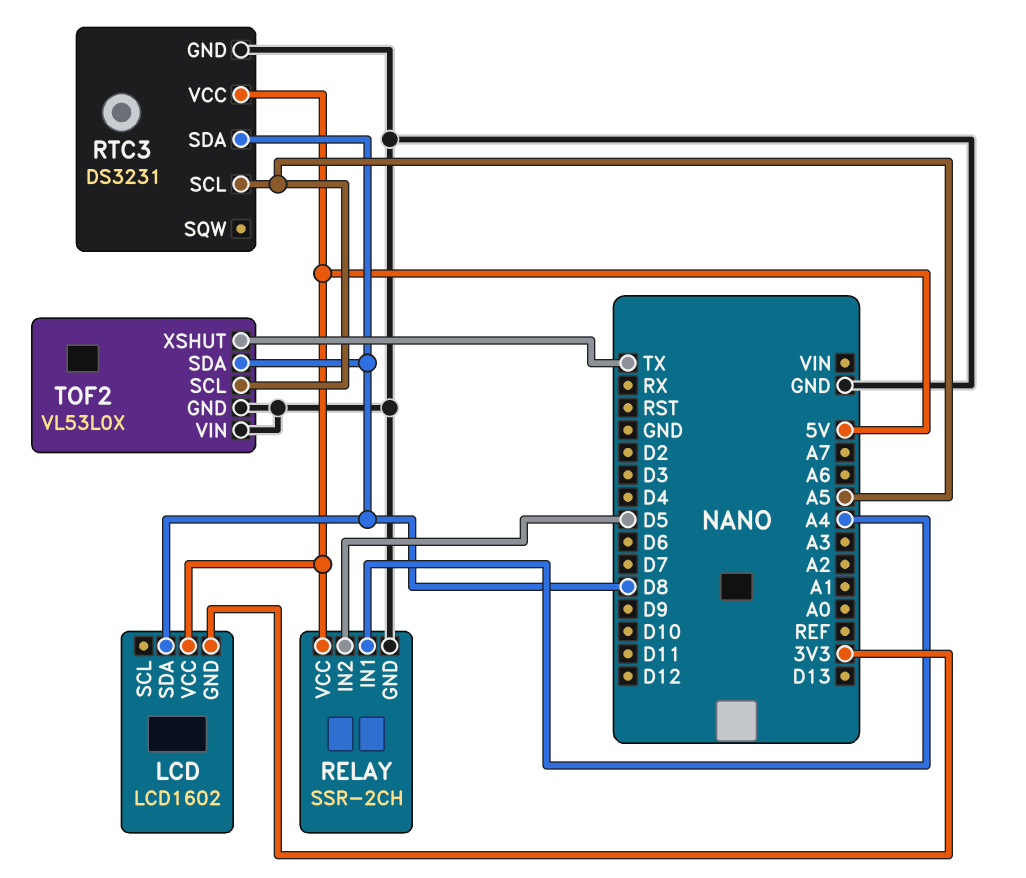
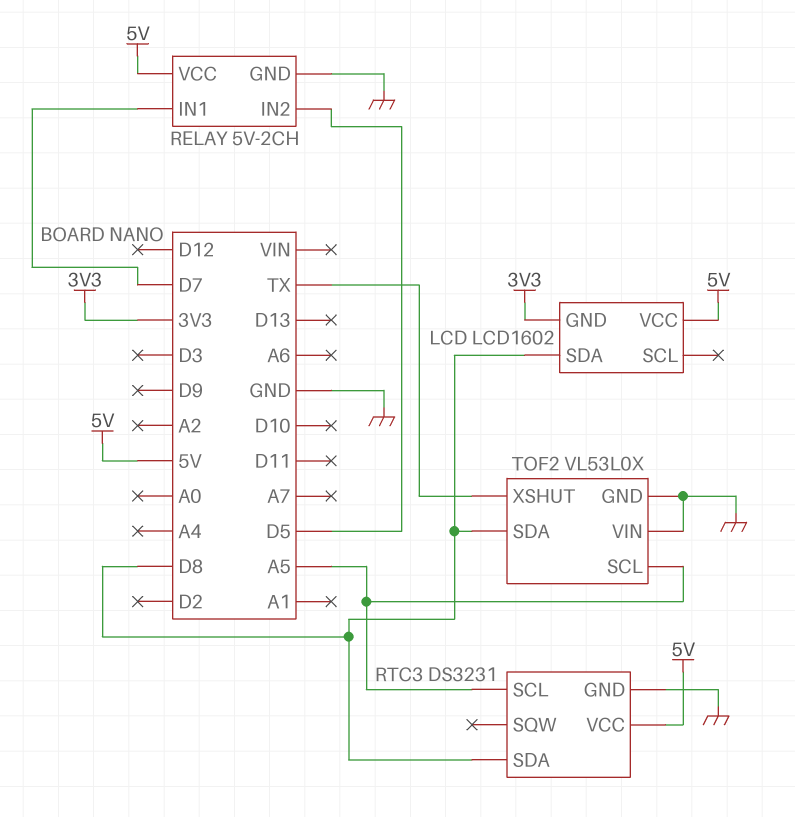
RELAY: SSR-2CH -> 5V-2CH
RELAY pin IN1: A4 -> D7

